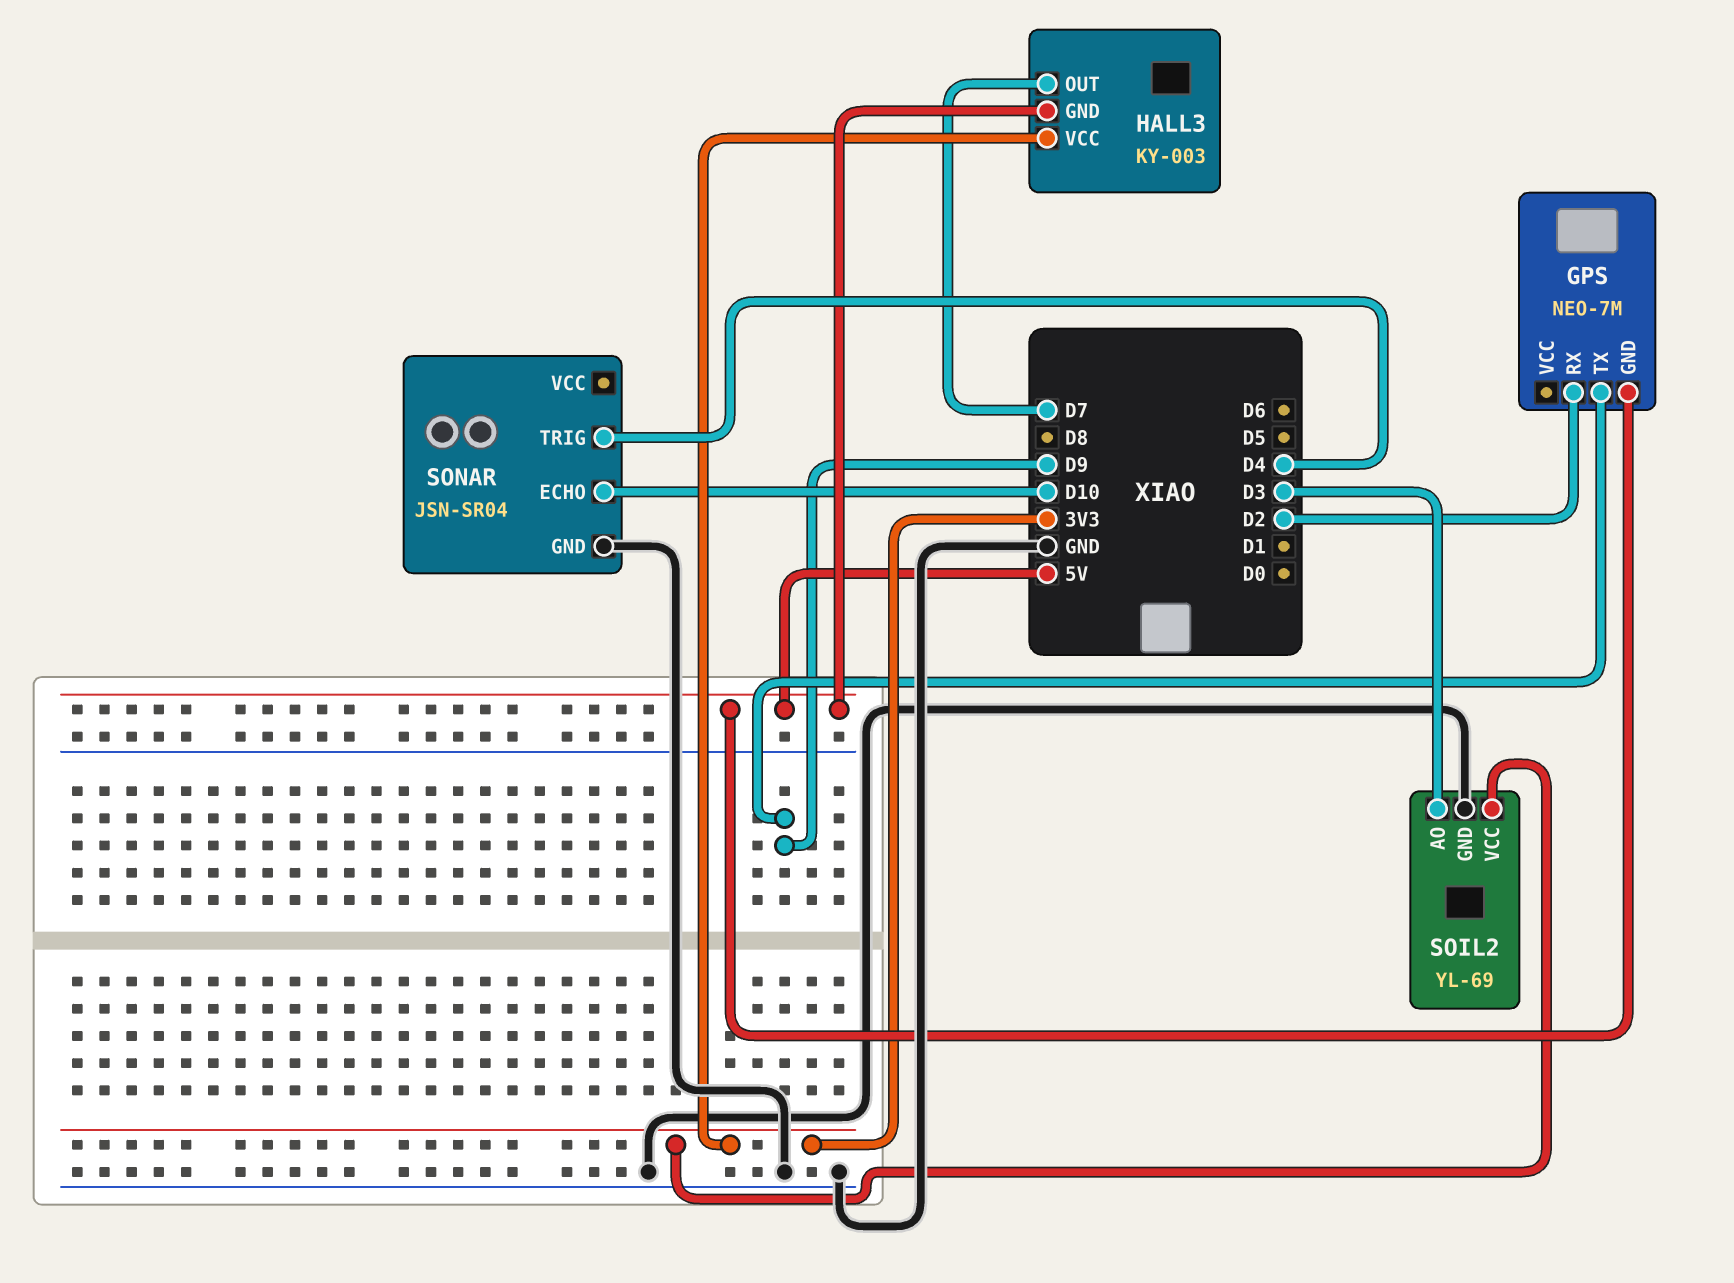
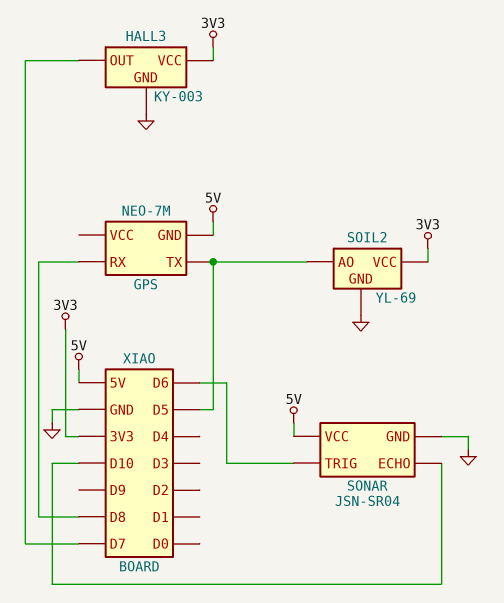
GPS pin RX: D2 -> D8
GPS pin TX: D9 -> D5
HALL3 pin GND: 5V -> GND
SOIL2 pin AO: D3 -> D5
SONAR pin TRIG: D4 -> D6
SONAR pin VCC: none -> 5V

